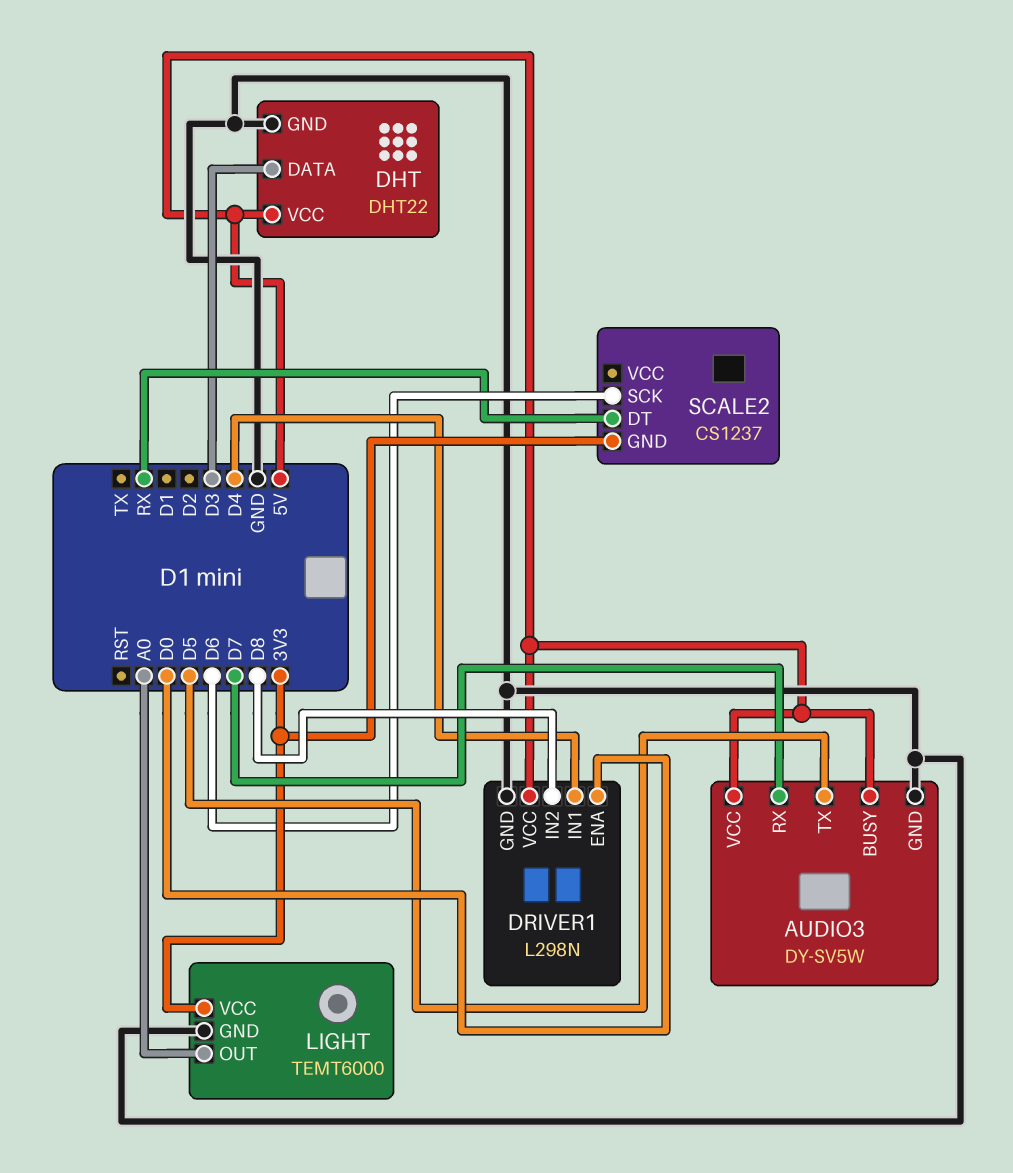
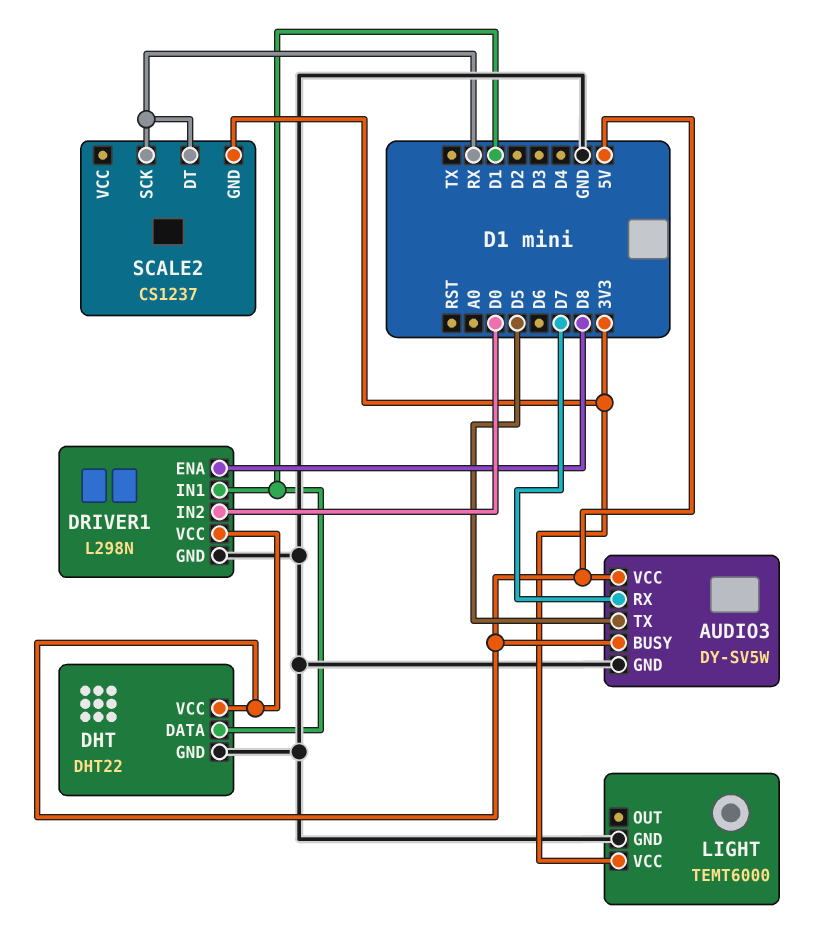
DHT pin DATA: D3 -> D1
DRIVER1 pin ENA: D0 -> D8
DRIVER1 pin IN1: D4 -> D1
DRIVER1 pin IN2: D8 -> D0
LIGHT pin OUT: A0 -> none
SCALE2 pin SCK: D6 -> RX

